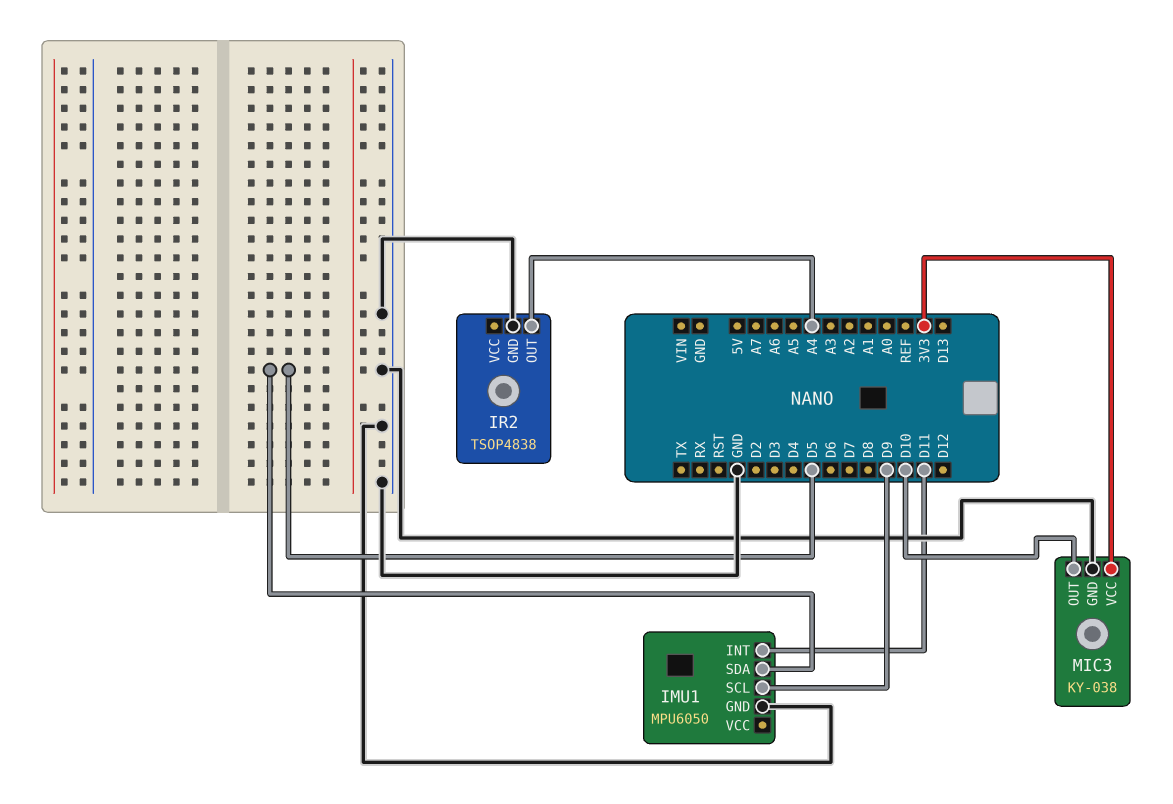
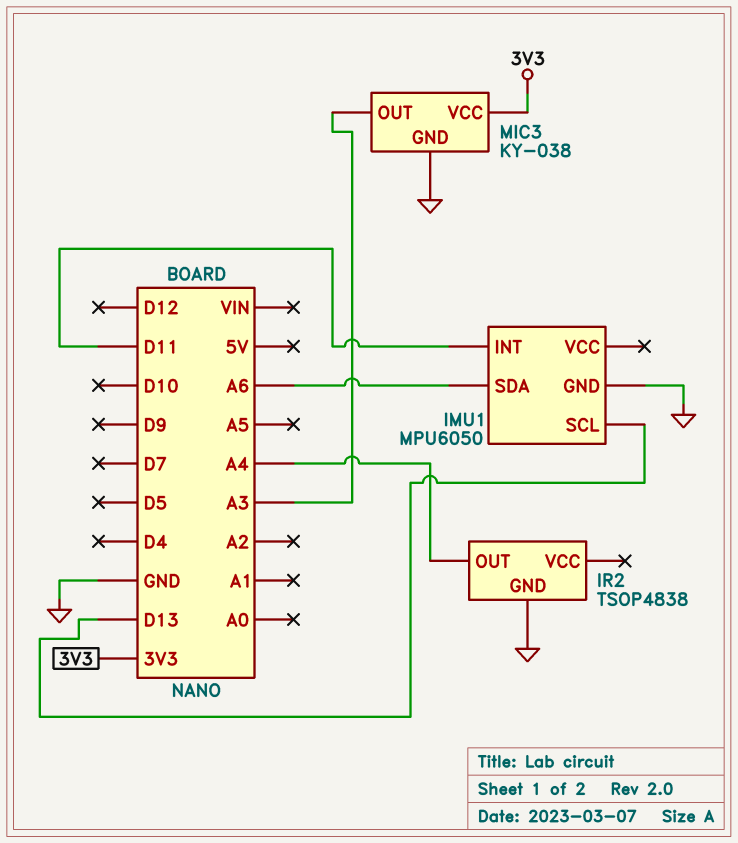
IMU1 pin SCL: D9 -> D13
IMU1 pin SDA: D5 -> A6
MIC3 pin OUT: D10 -> A3

